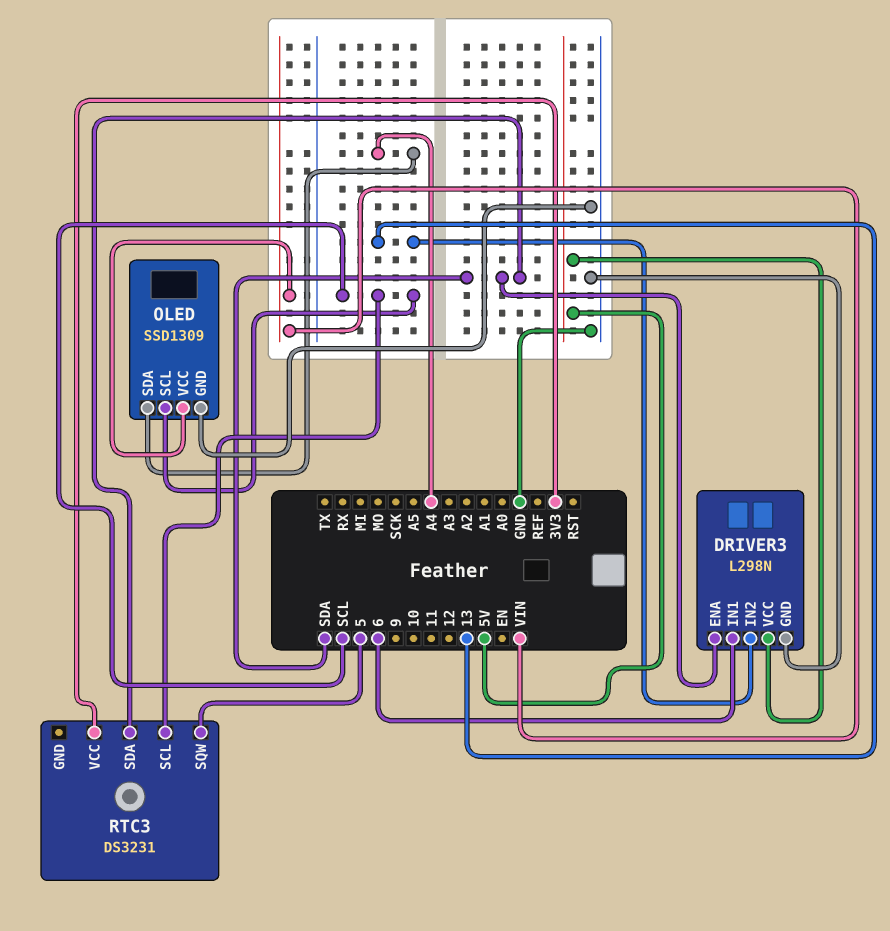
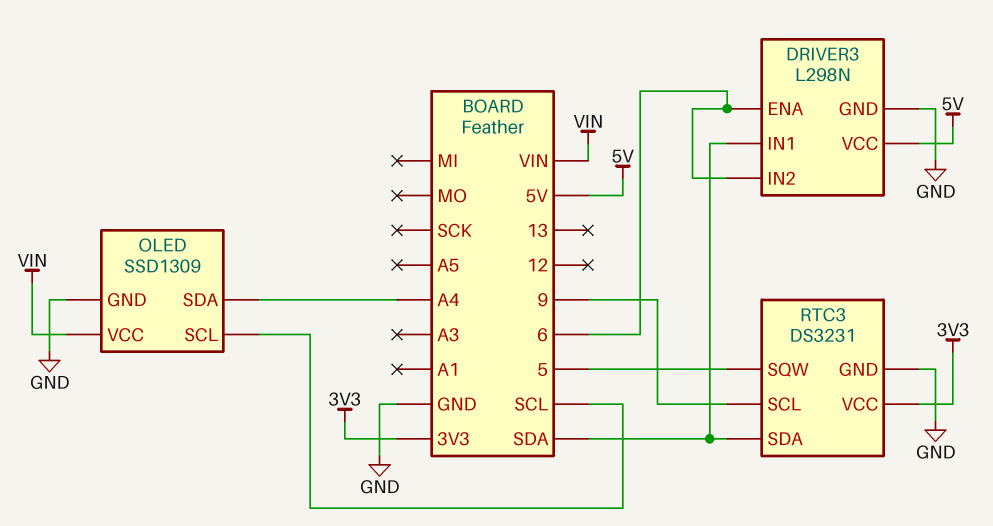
DRIVER3 pin ENA: SDA -> 6
DRIVER3 pin IN1: 6 -> SDA
DRIVER3 pin IN2: 13 -> 6
RTC3 pin GND: none -> GND
RTC3 pin SCL: SCL -> 9

